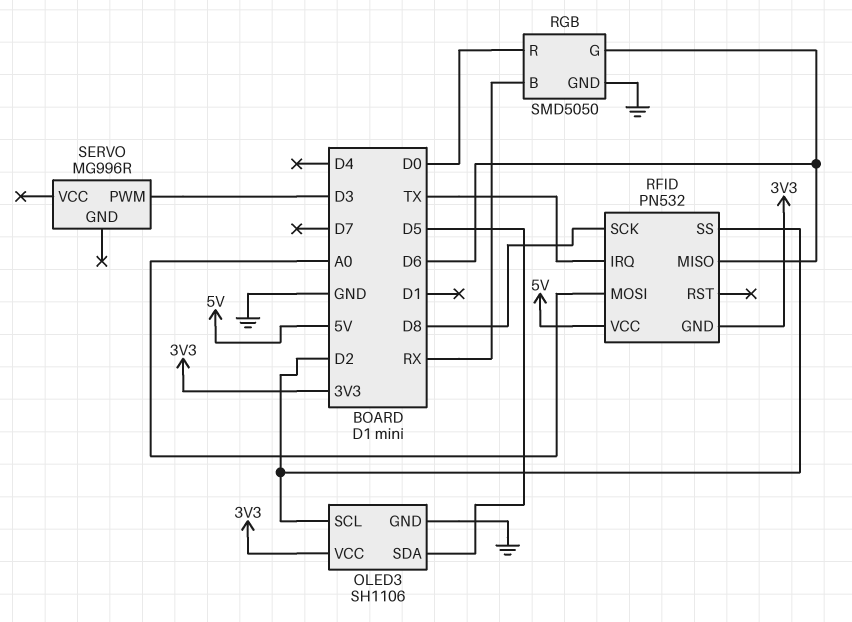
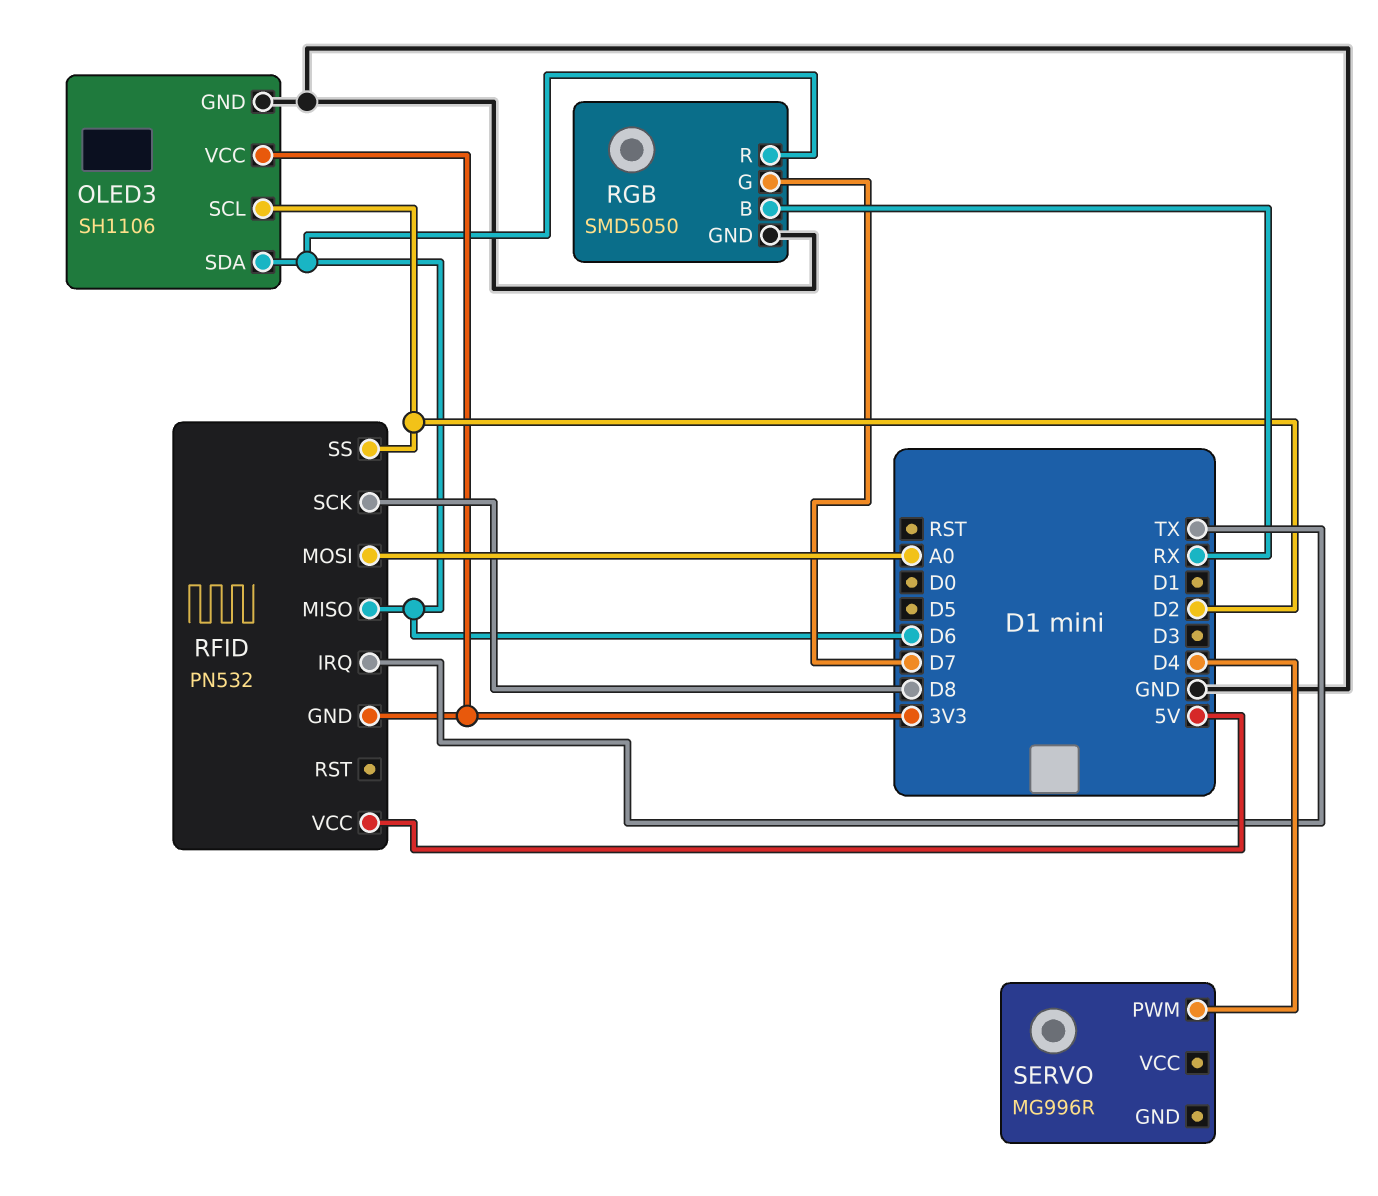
OLED3 pin SDA: D5 -> D6
RGB pin G: D6 -> D7
RGB pin R: D0 -> D6
SERVO pin PWM: D3 -> D4

